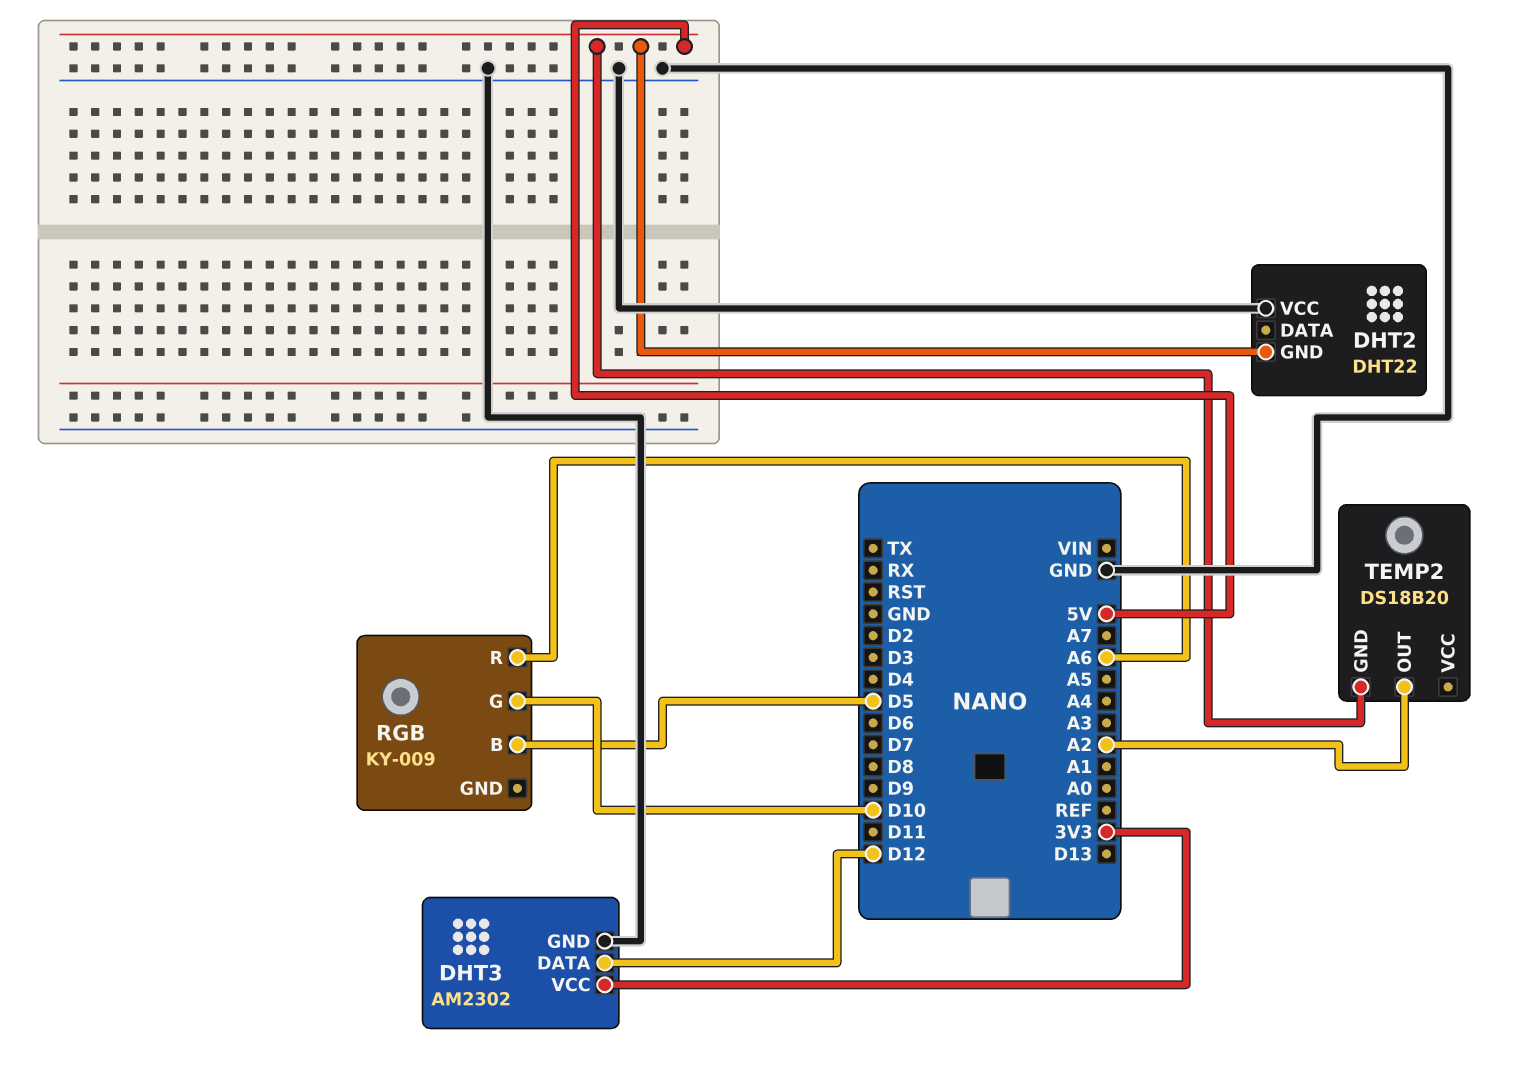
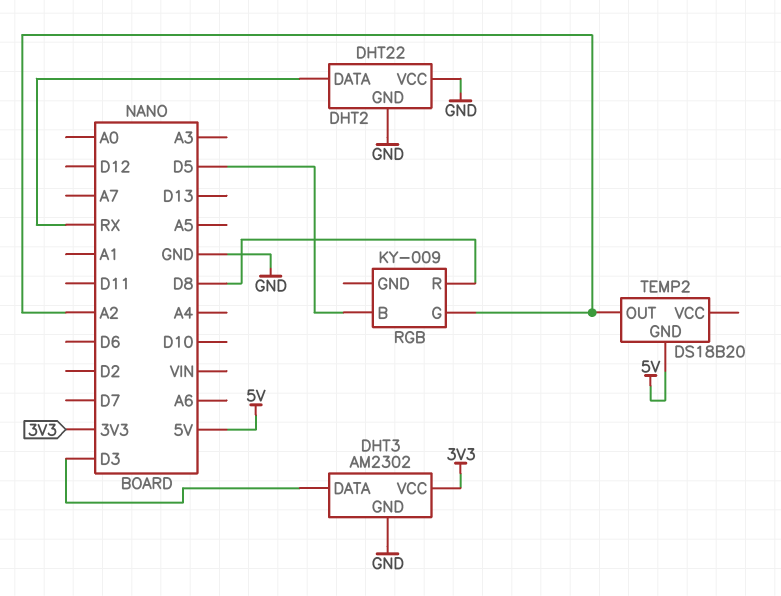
DHT2 pin DATA: none -> RX
DHT2 pin GND: 5V -> GND
DHT3 pin DATA: D12 -> D3
RGB pin G: D10 -> A2
RGB pin R: A6 -> D8

